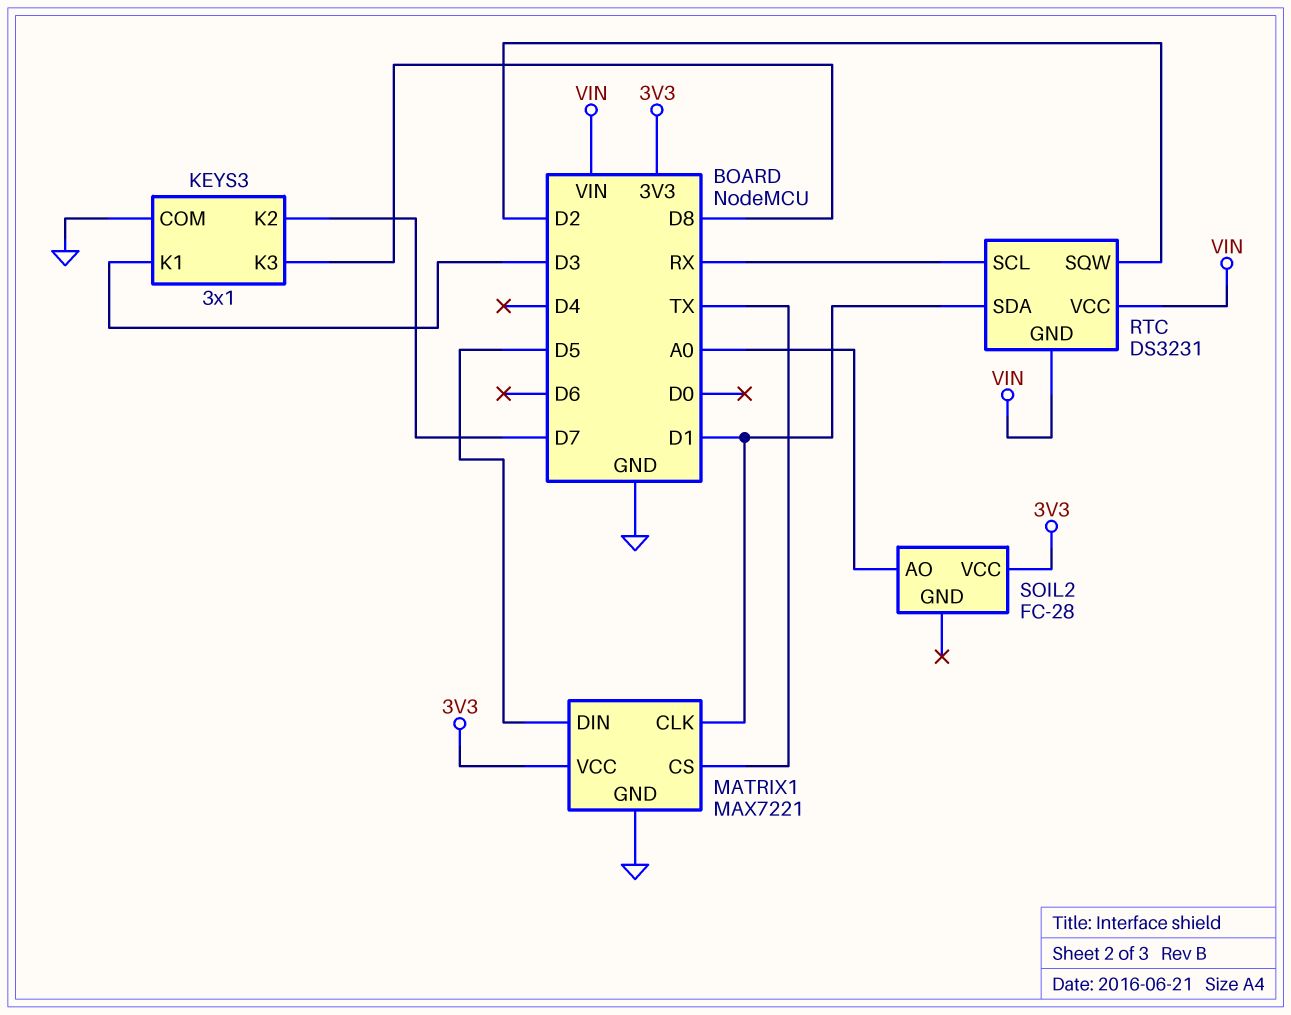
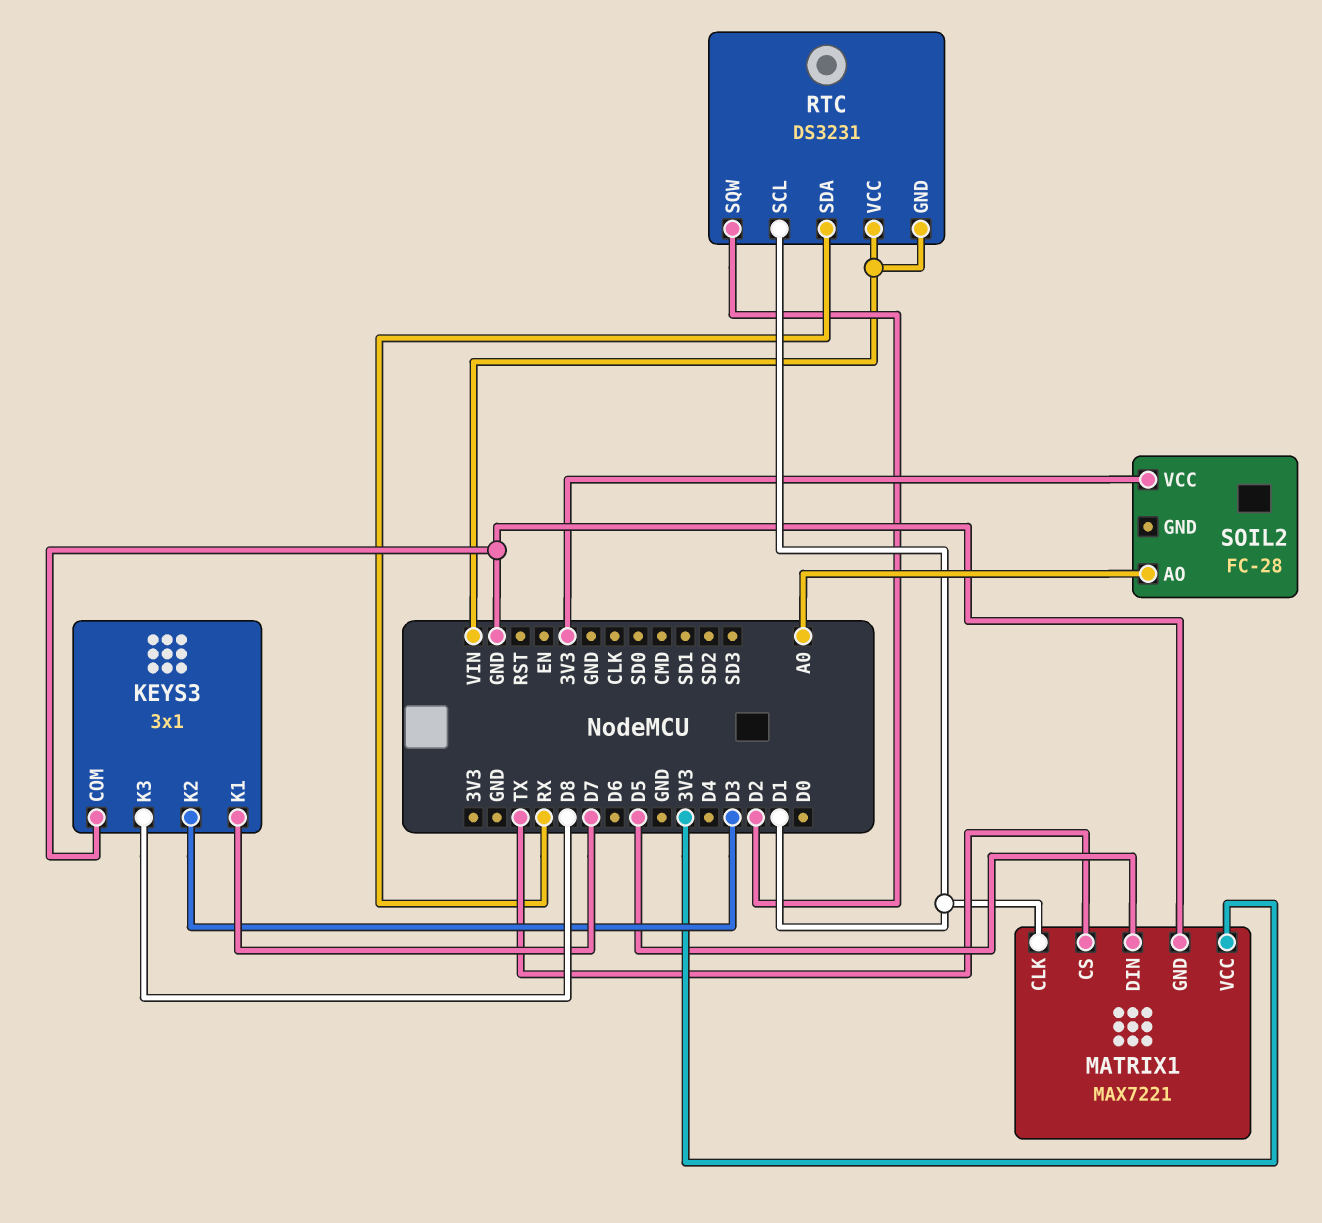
KEYS3 pin K1: D3 -> D7
KEYS3 pin K2: D7 -> D3
RTC pin SCL: RX -> D1
RTC pin SDA: D1 -> RX

